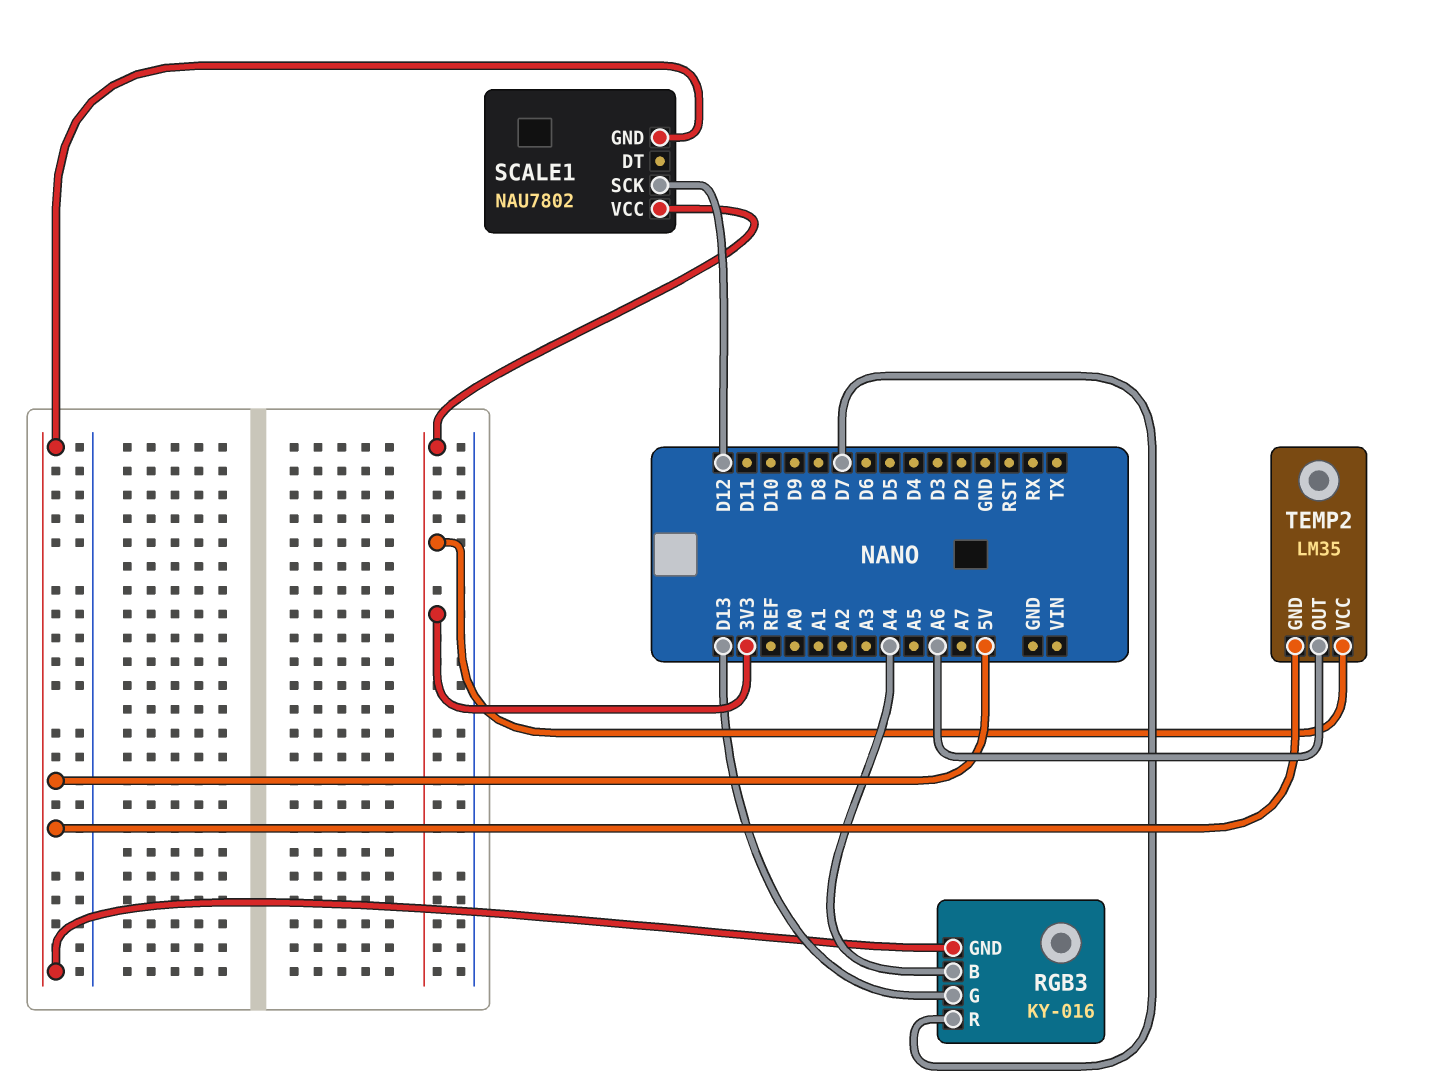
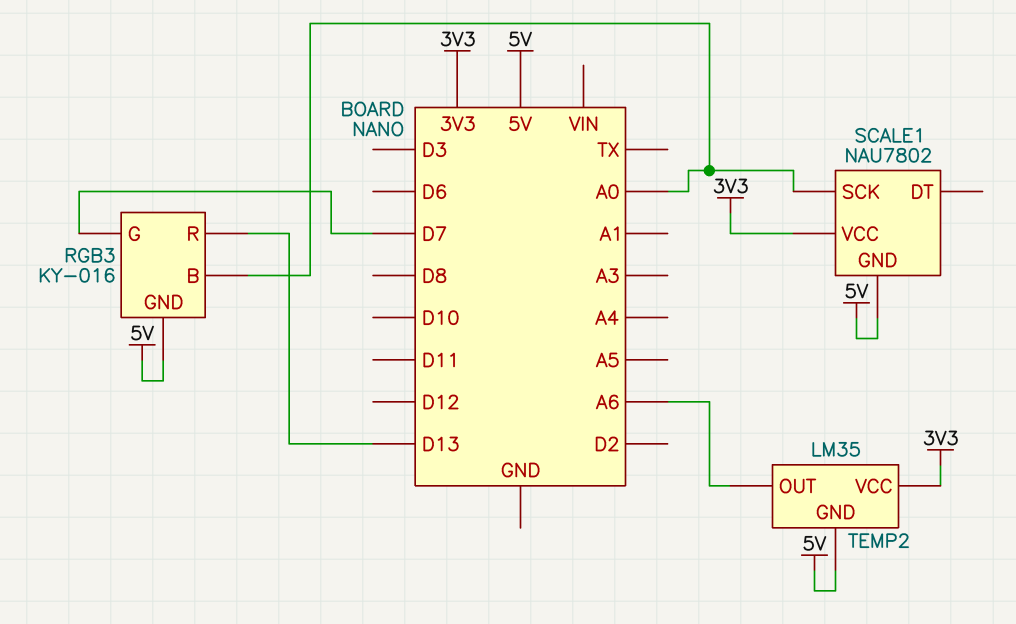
RGB3 pin B: A4 -> A0
RGB3 pin G: D13 -> D7
RGB3 pin R: D7 -> D13
SCALE1 pin SCK: D12 -> A0

